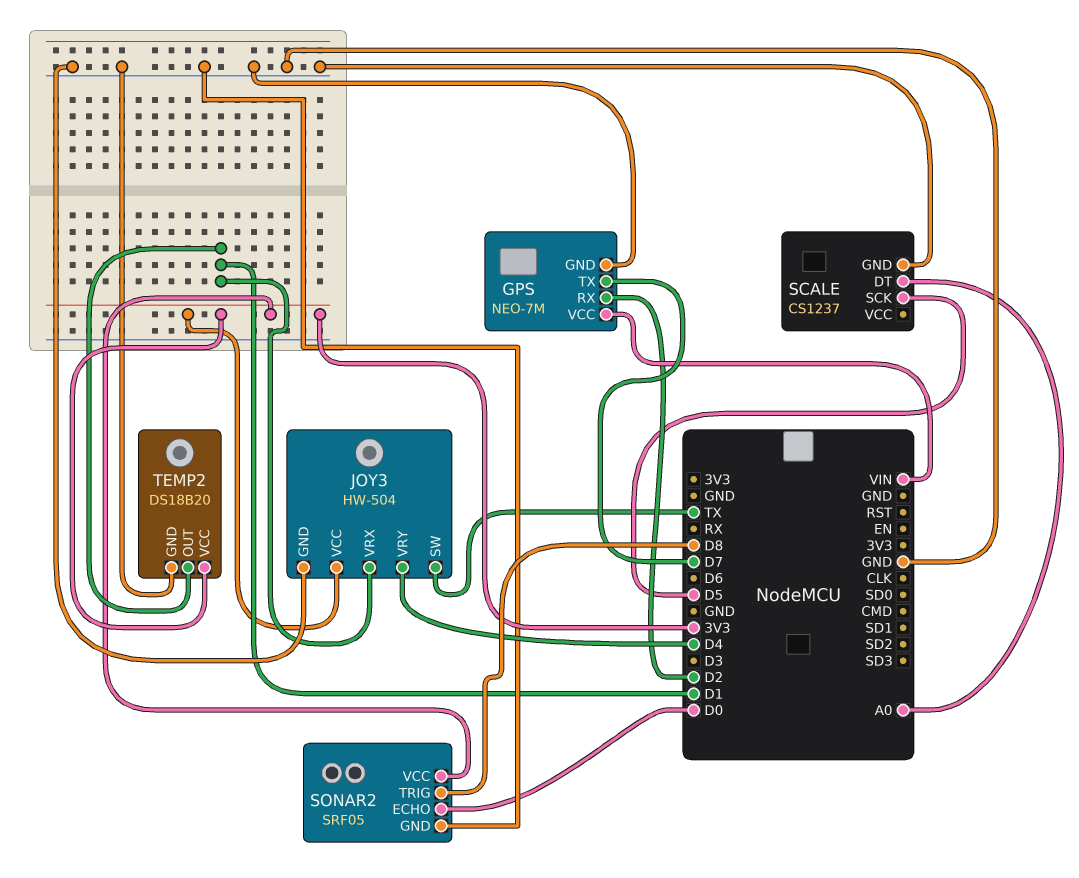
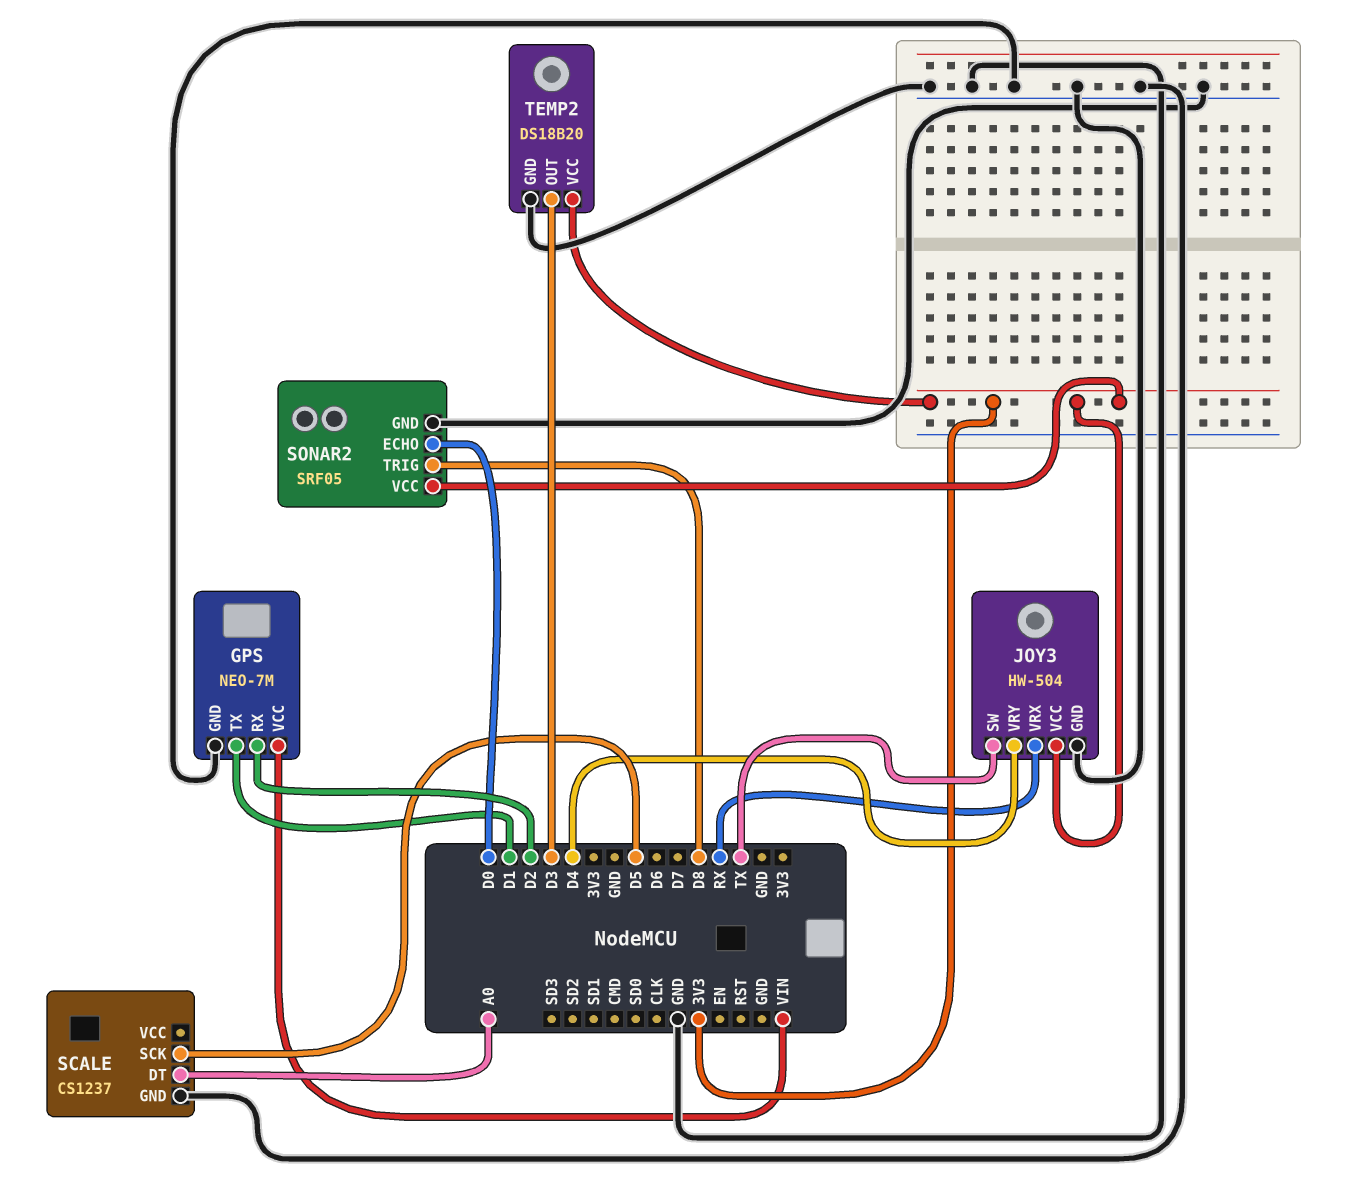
GPS pin TX: D7 -> D1
JOY3 pin VRX: D1 -> RX
TEMP2 pin OUT: D1 -> D3

